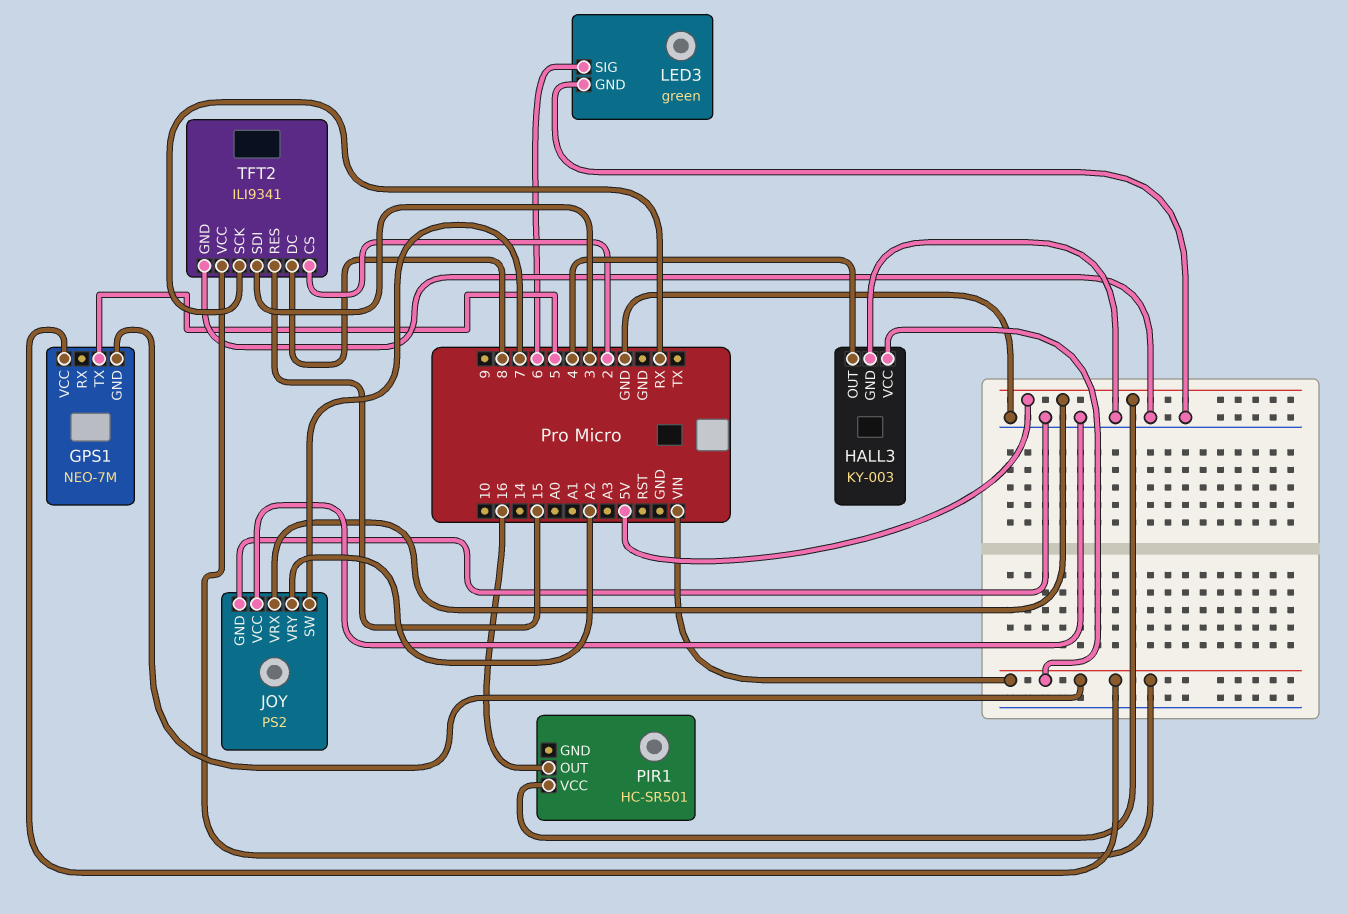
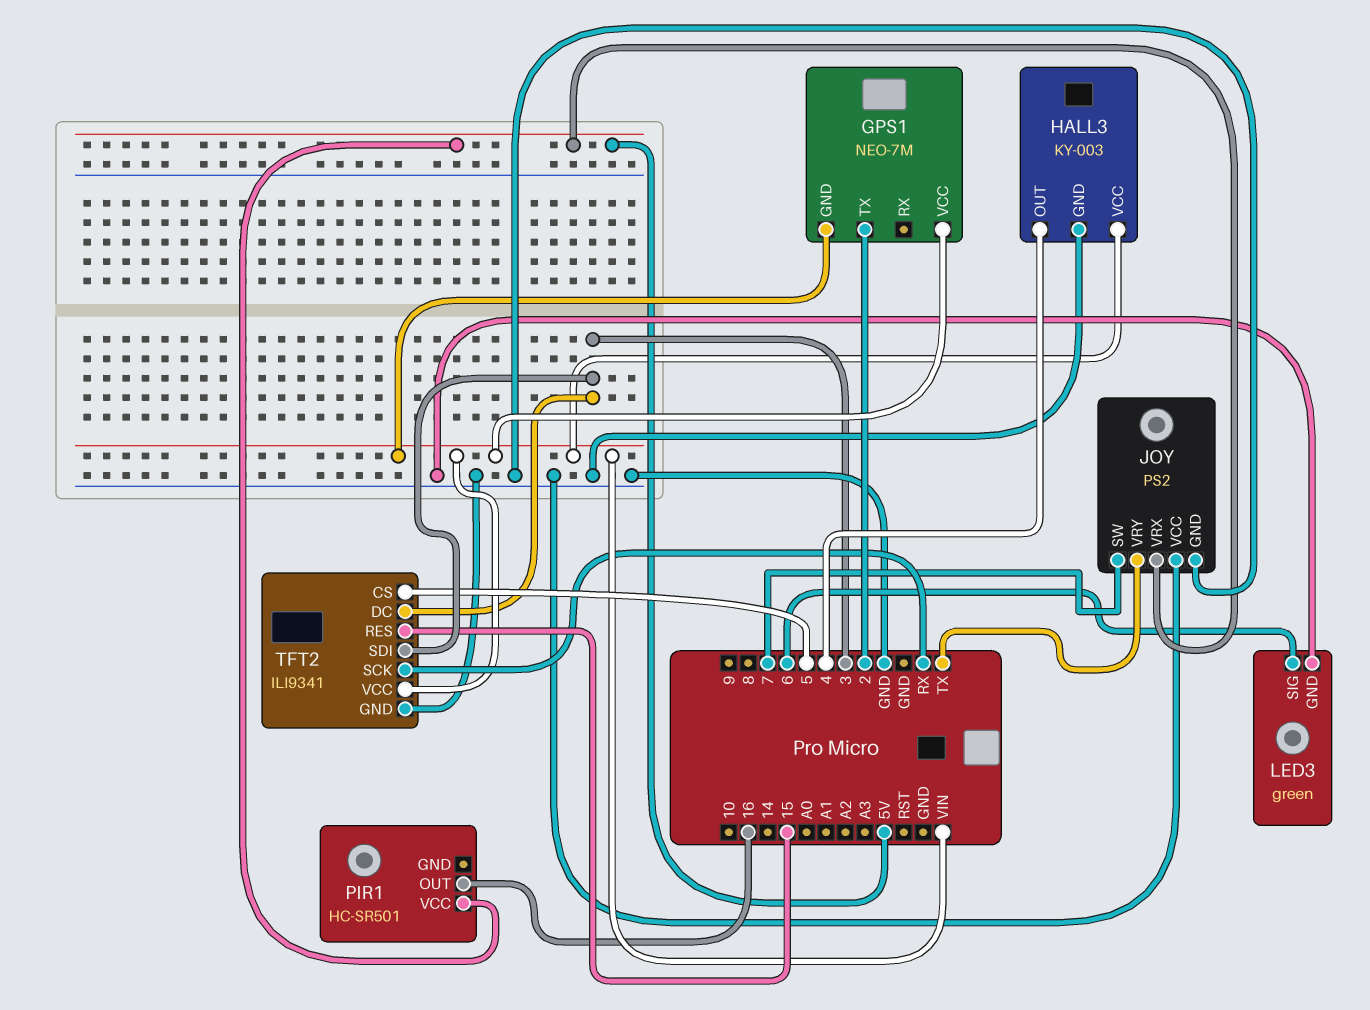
GPS1 pin TX: 5 -> 2
JOY pin VRY: A2 -> TX
TFT2 pin CS: 2 -> 5
TFT2 pin DC: 8 -> 3

